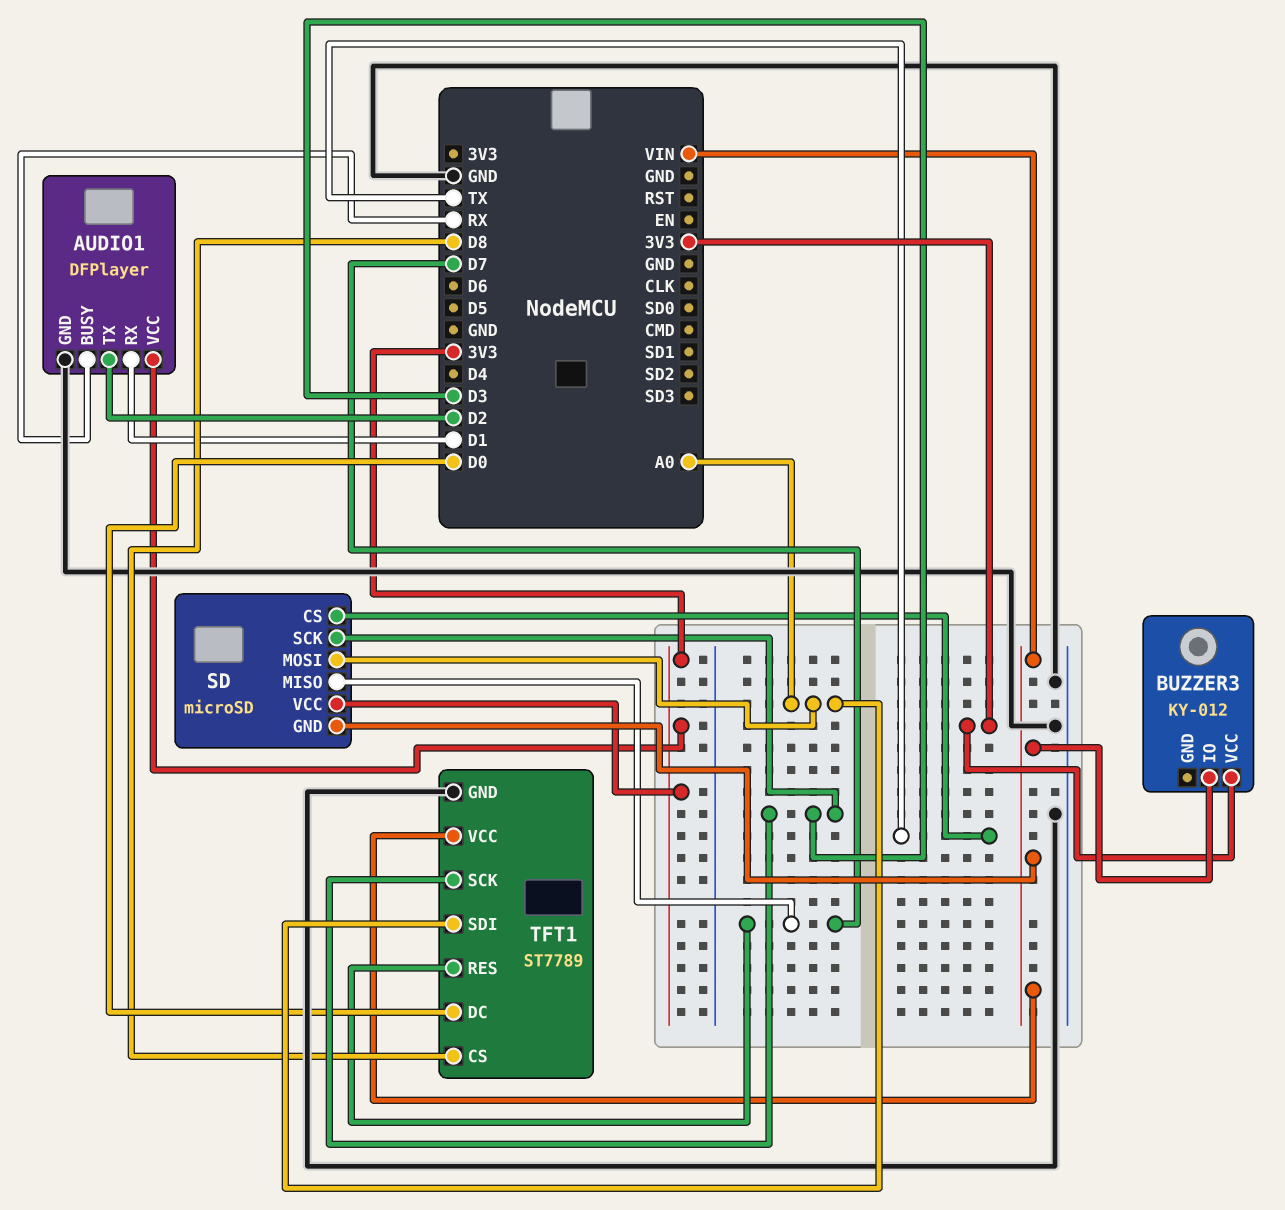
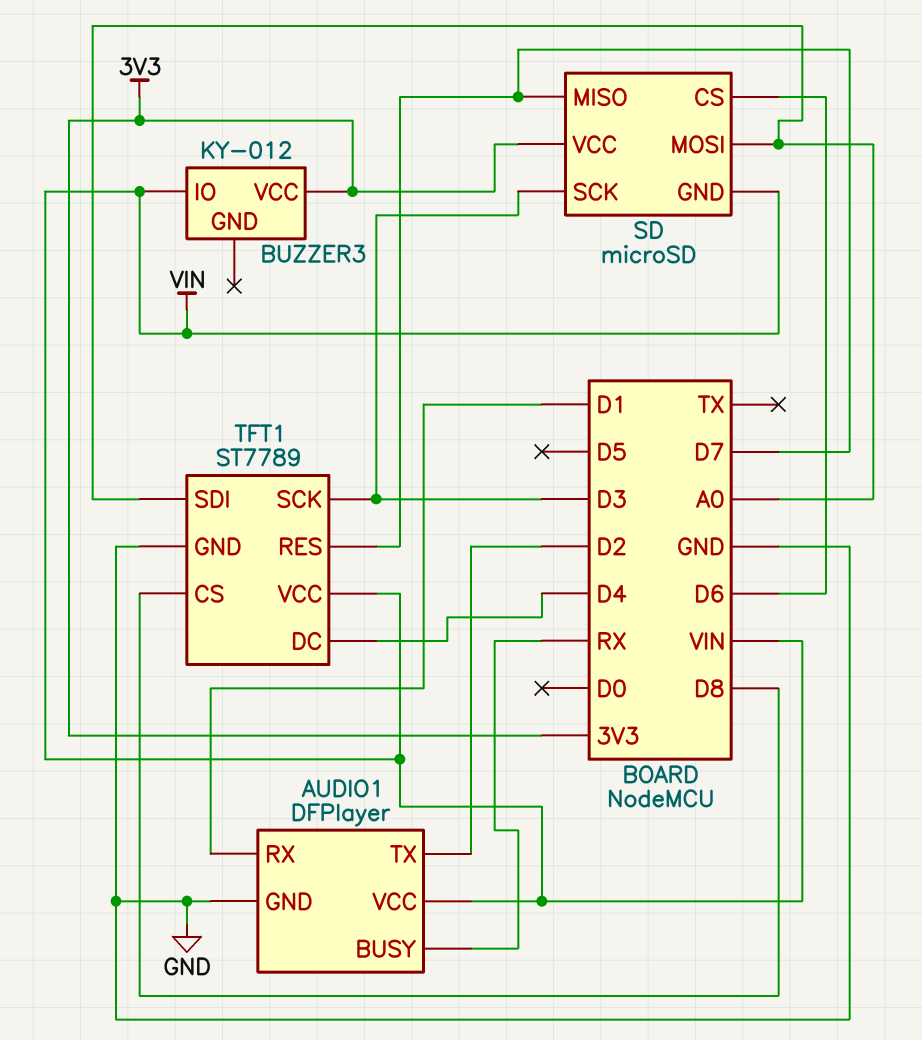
AUDIO1 pin VCC: 3V3 -> VIN
SD pin CS: TX -> D6
TFT1 pin DC: D0 -> D4

